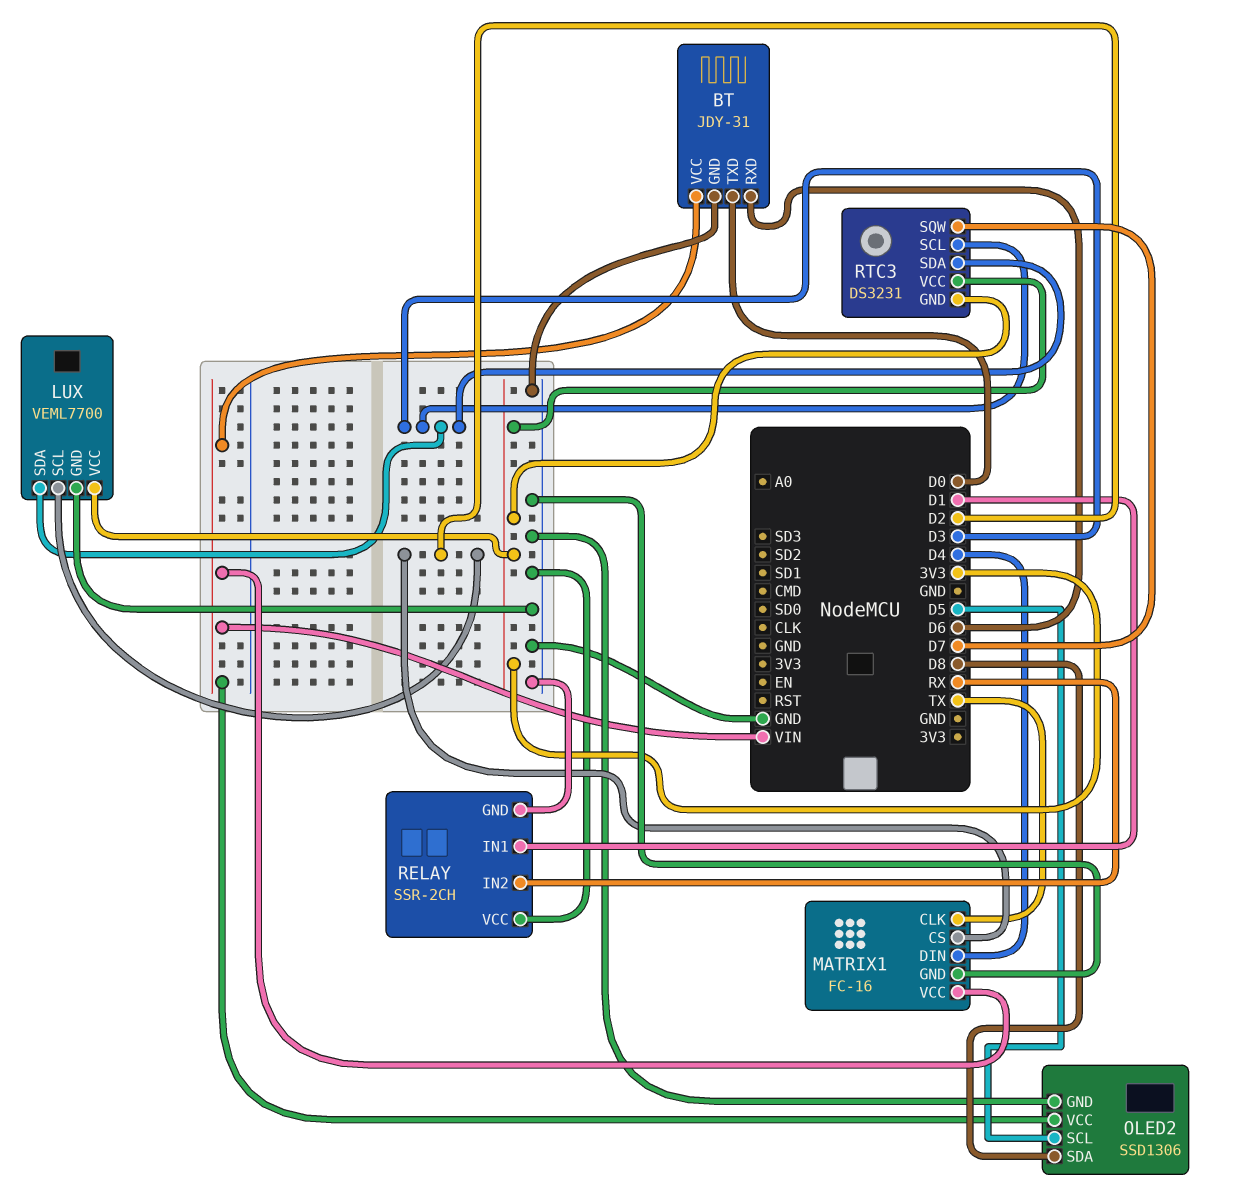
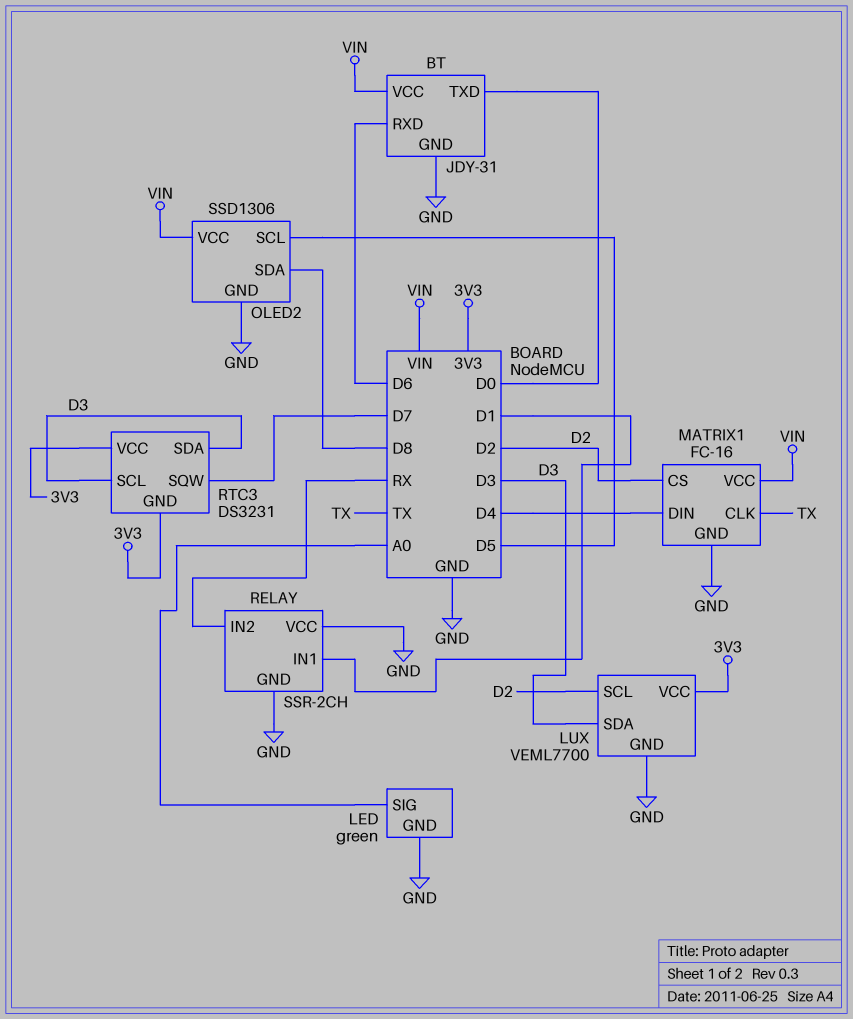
LED: none -> green
LED pin GND: none -> GND
LED pin SIG: none -> A0

